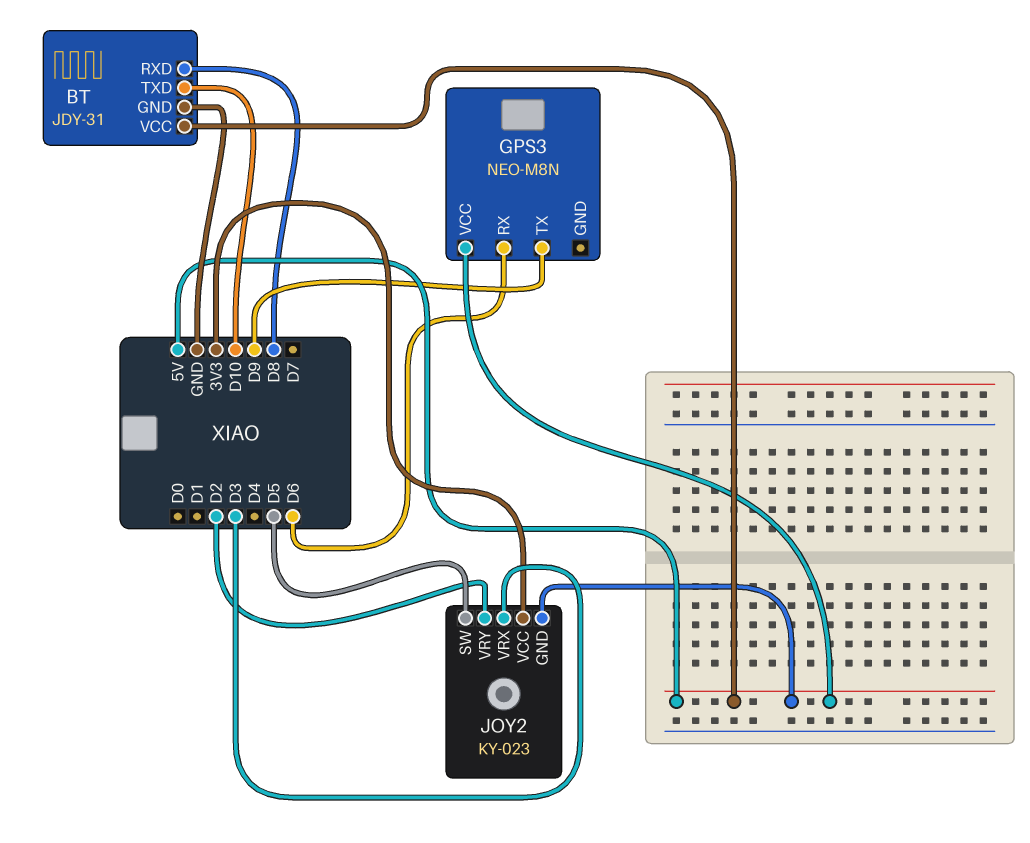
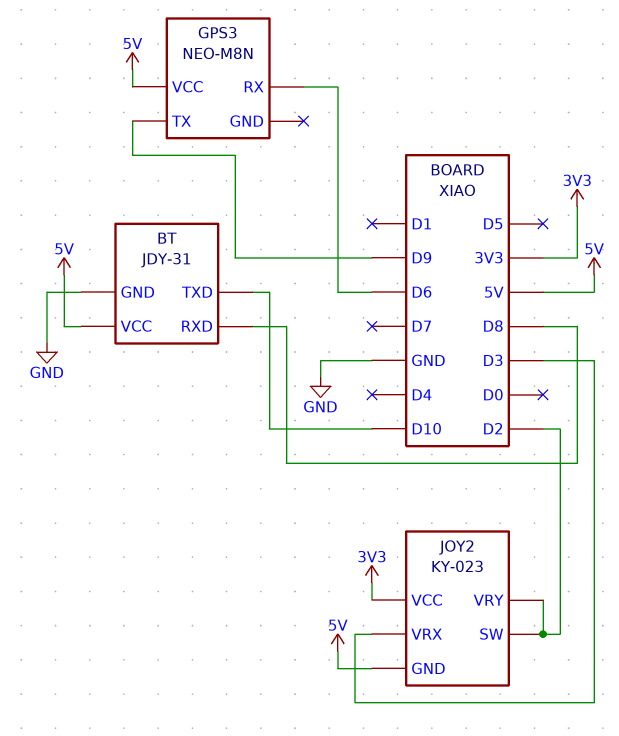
JOY2 pin SW: D5 -> D2

